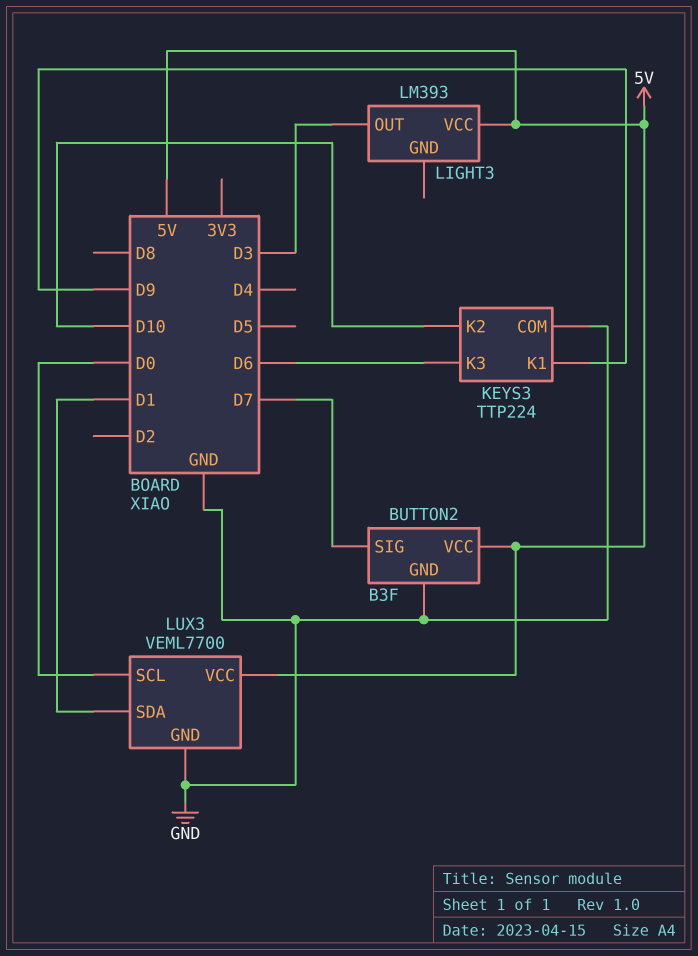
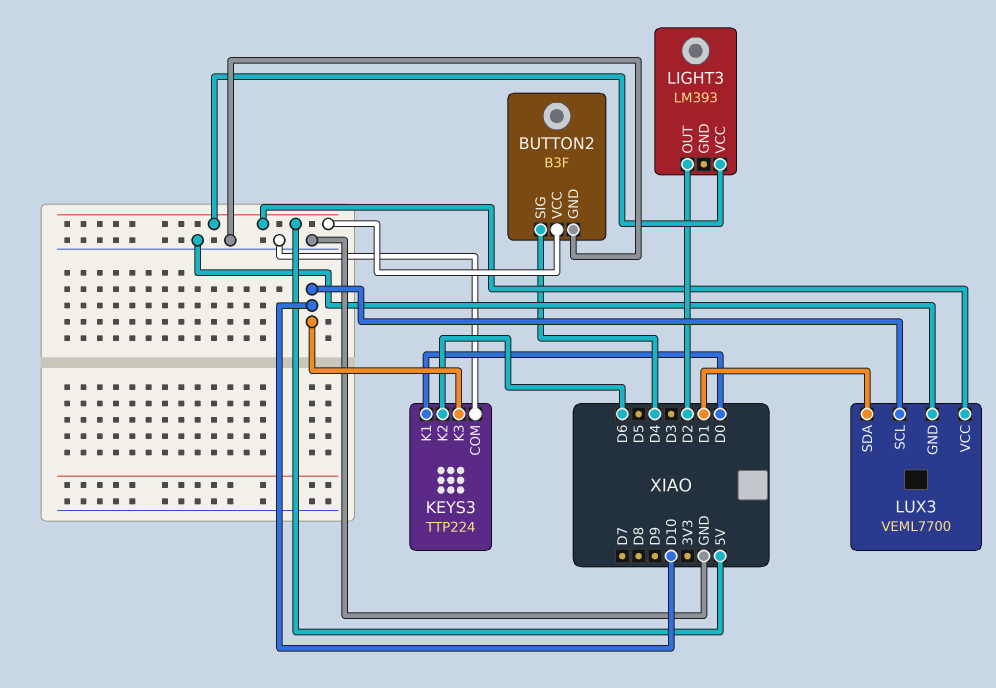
BUTTON2 pin SIG: D7 -> D4
KEYS3 pin K1: D9 -> D0
KEYS3 pin K2: D10 -> D6
KEYS3 pin K3: D6 -> D10
LIGHT3 pin OUT: D3 -> D2
LUX3 pin SCL: D0 -> D10

